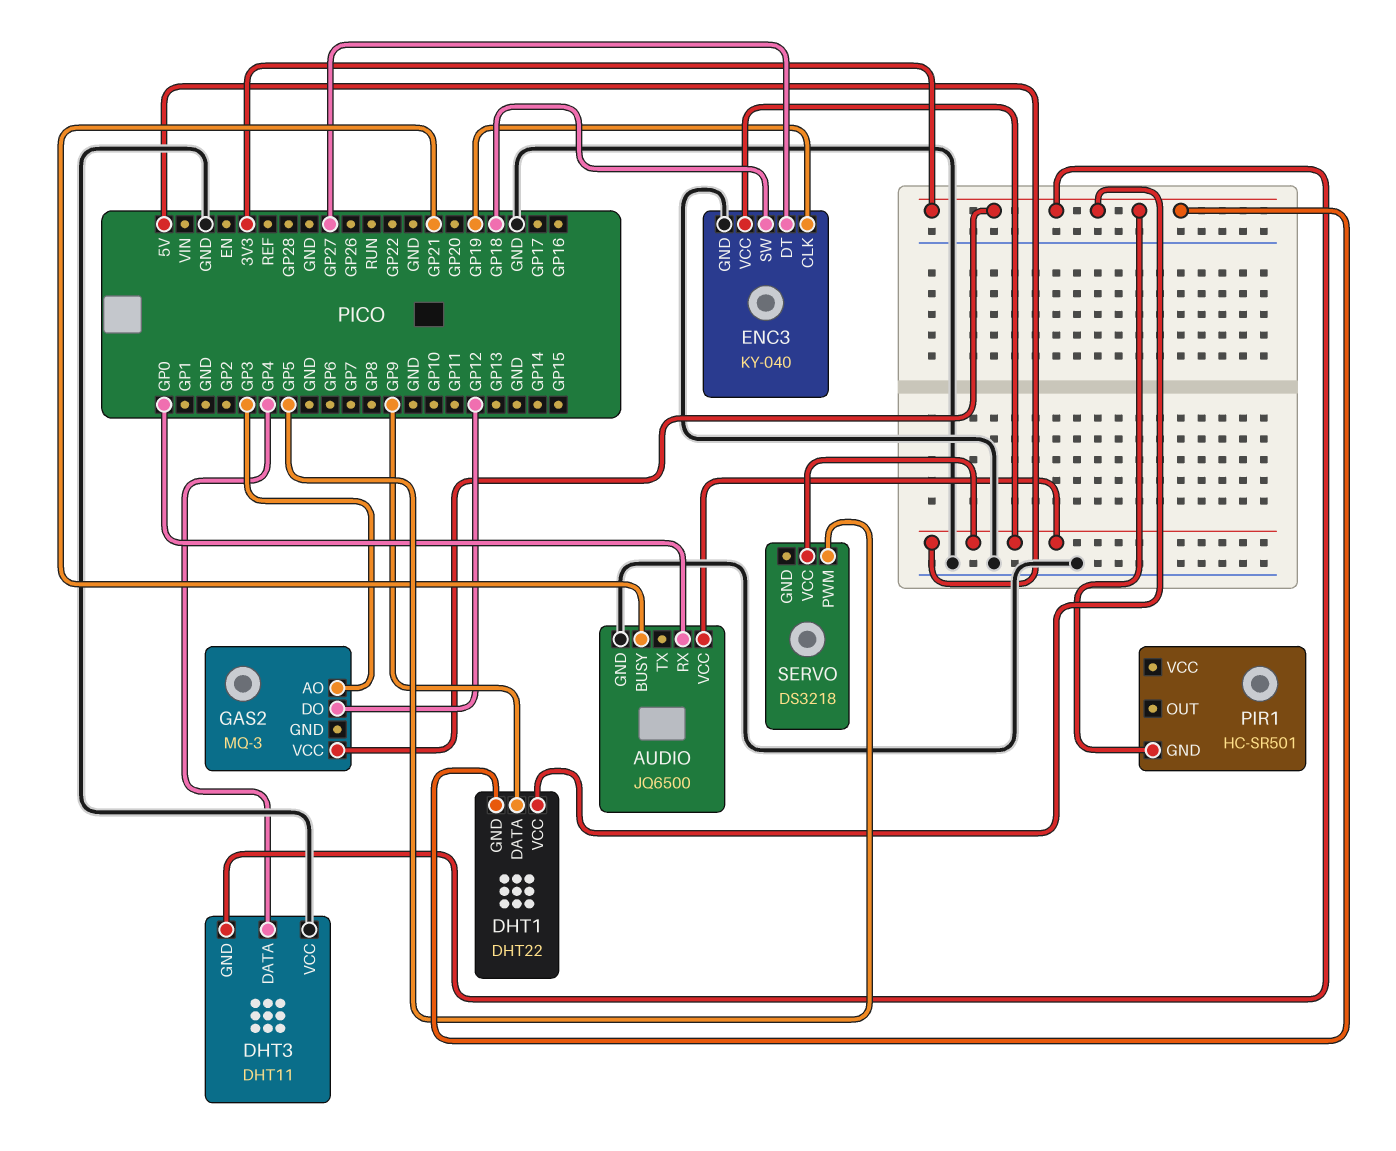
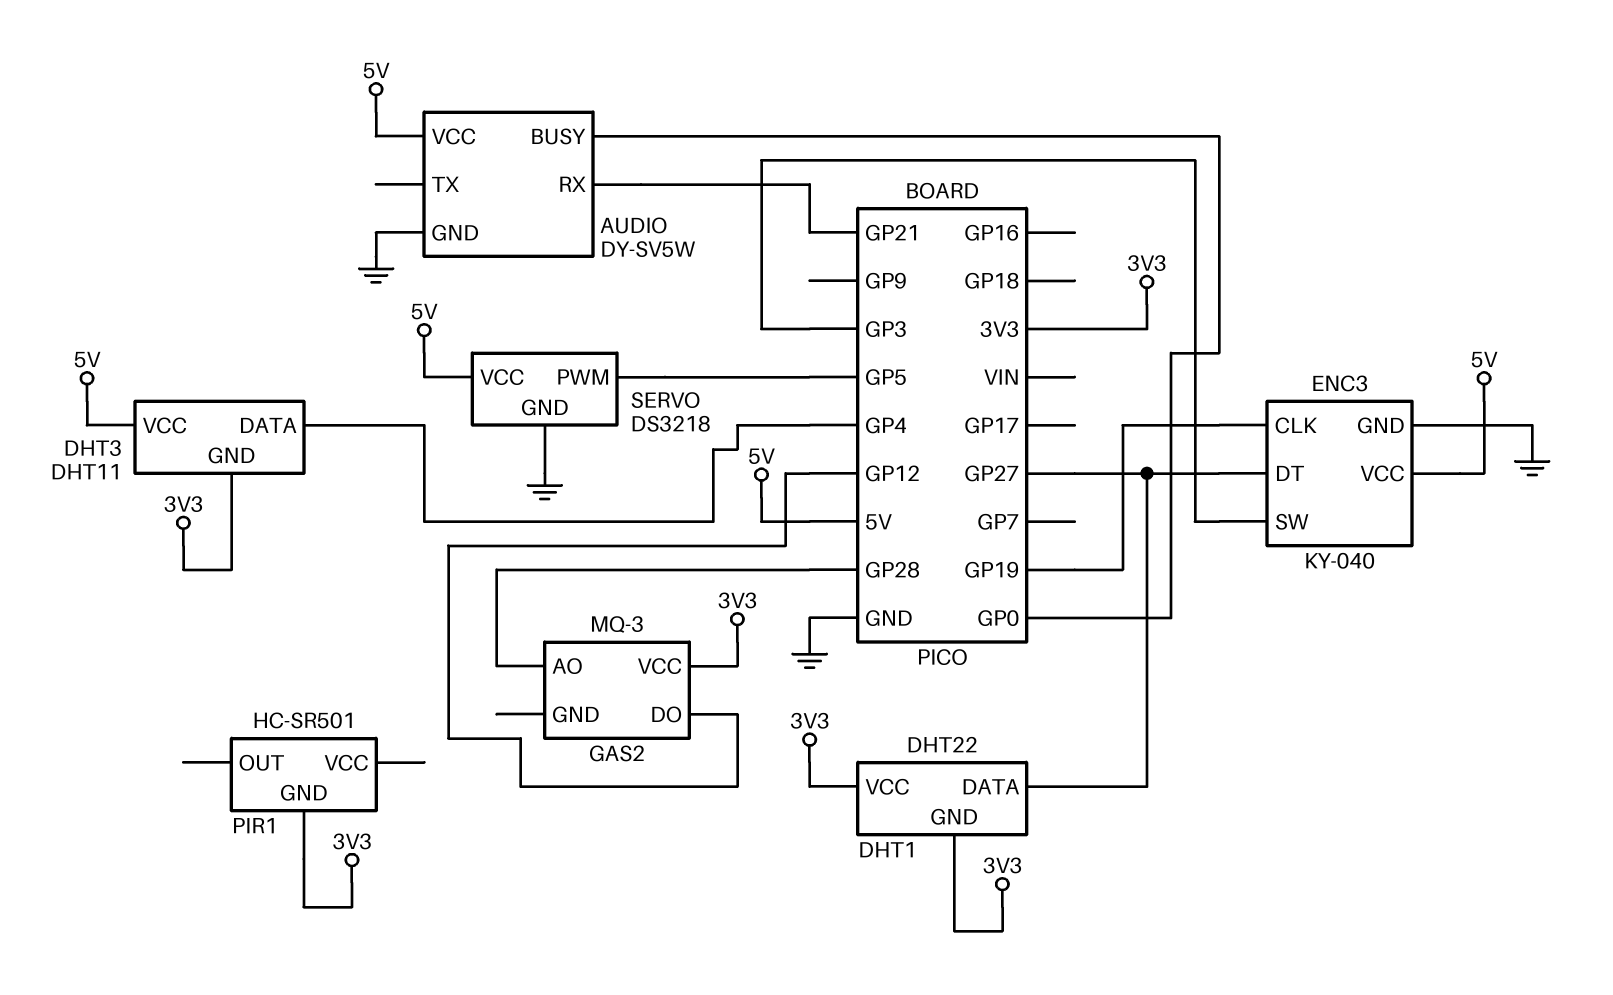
AUDIO: JQ6500 -> DY-SV5W
AUDIO pin BUSY: GP21 -> GP0
AUDIO pin RX: GP0 -> GP21
DHT1 pin DATA: GP9 -> GP27
DHT3 pin VCC: GND -> 5V
ENC3 pin SW: GP18 -> GP3
GAS2 pin AO: GP3 -> GP28
SERVO pin GND: none -> GND

